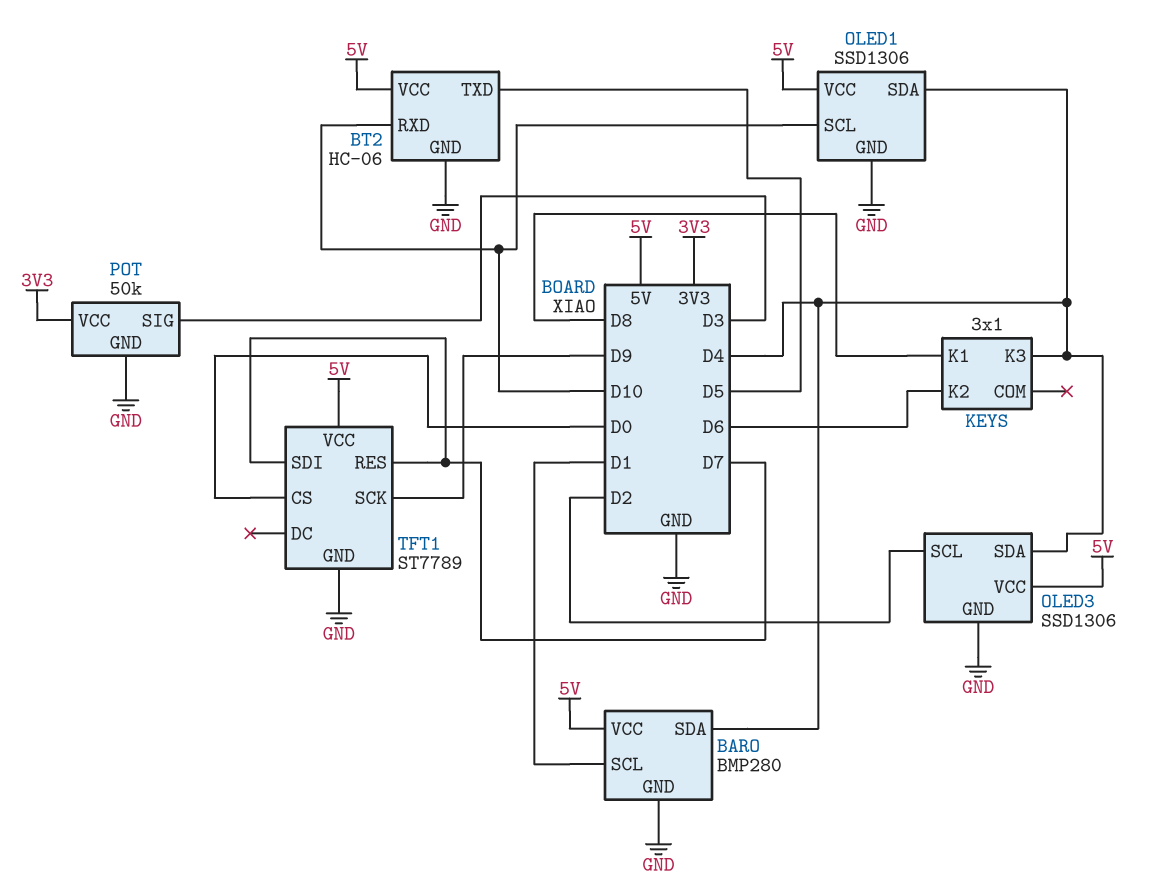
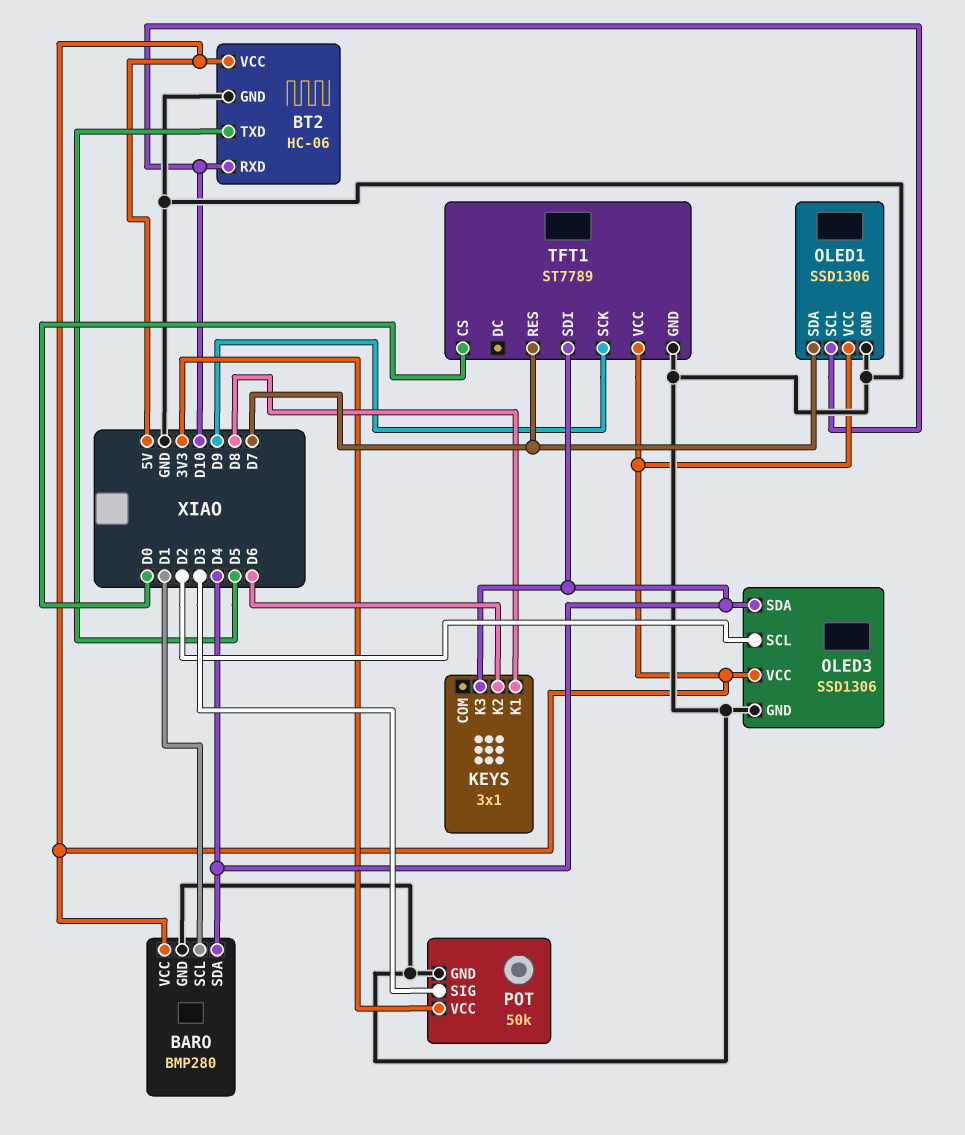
OLED1 pin SDA: D4 -> D7
TFT1 pin SDI: D7 -> D4

